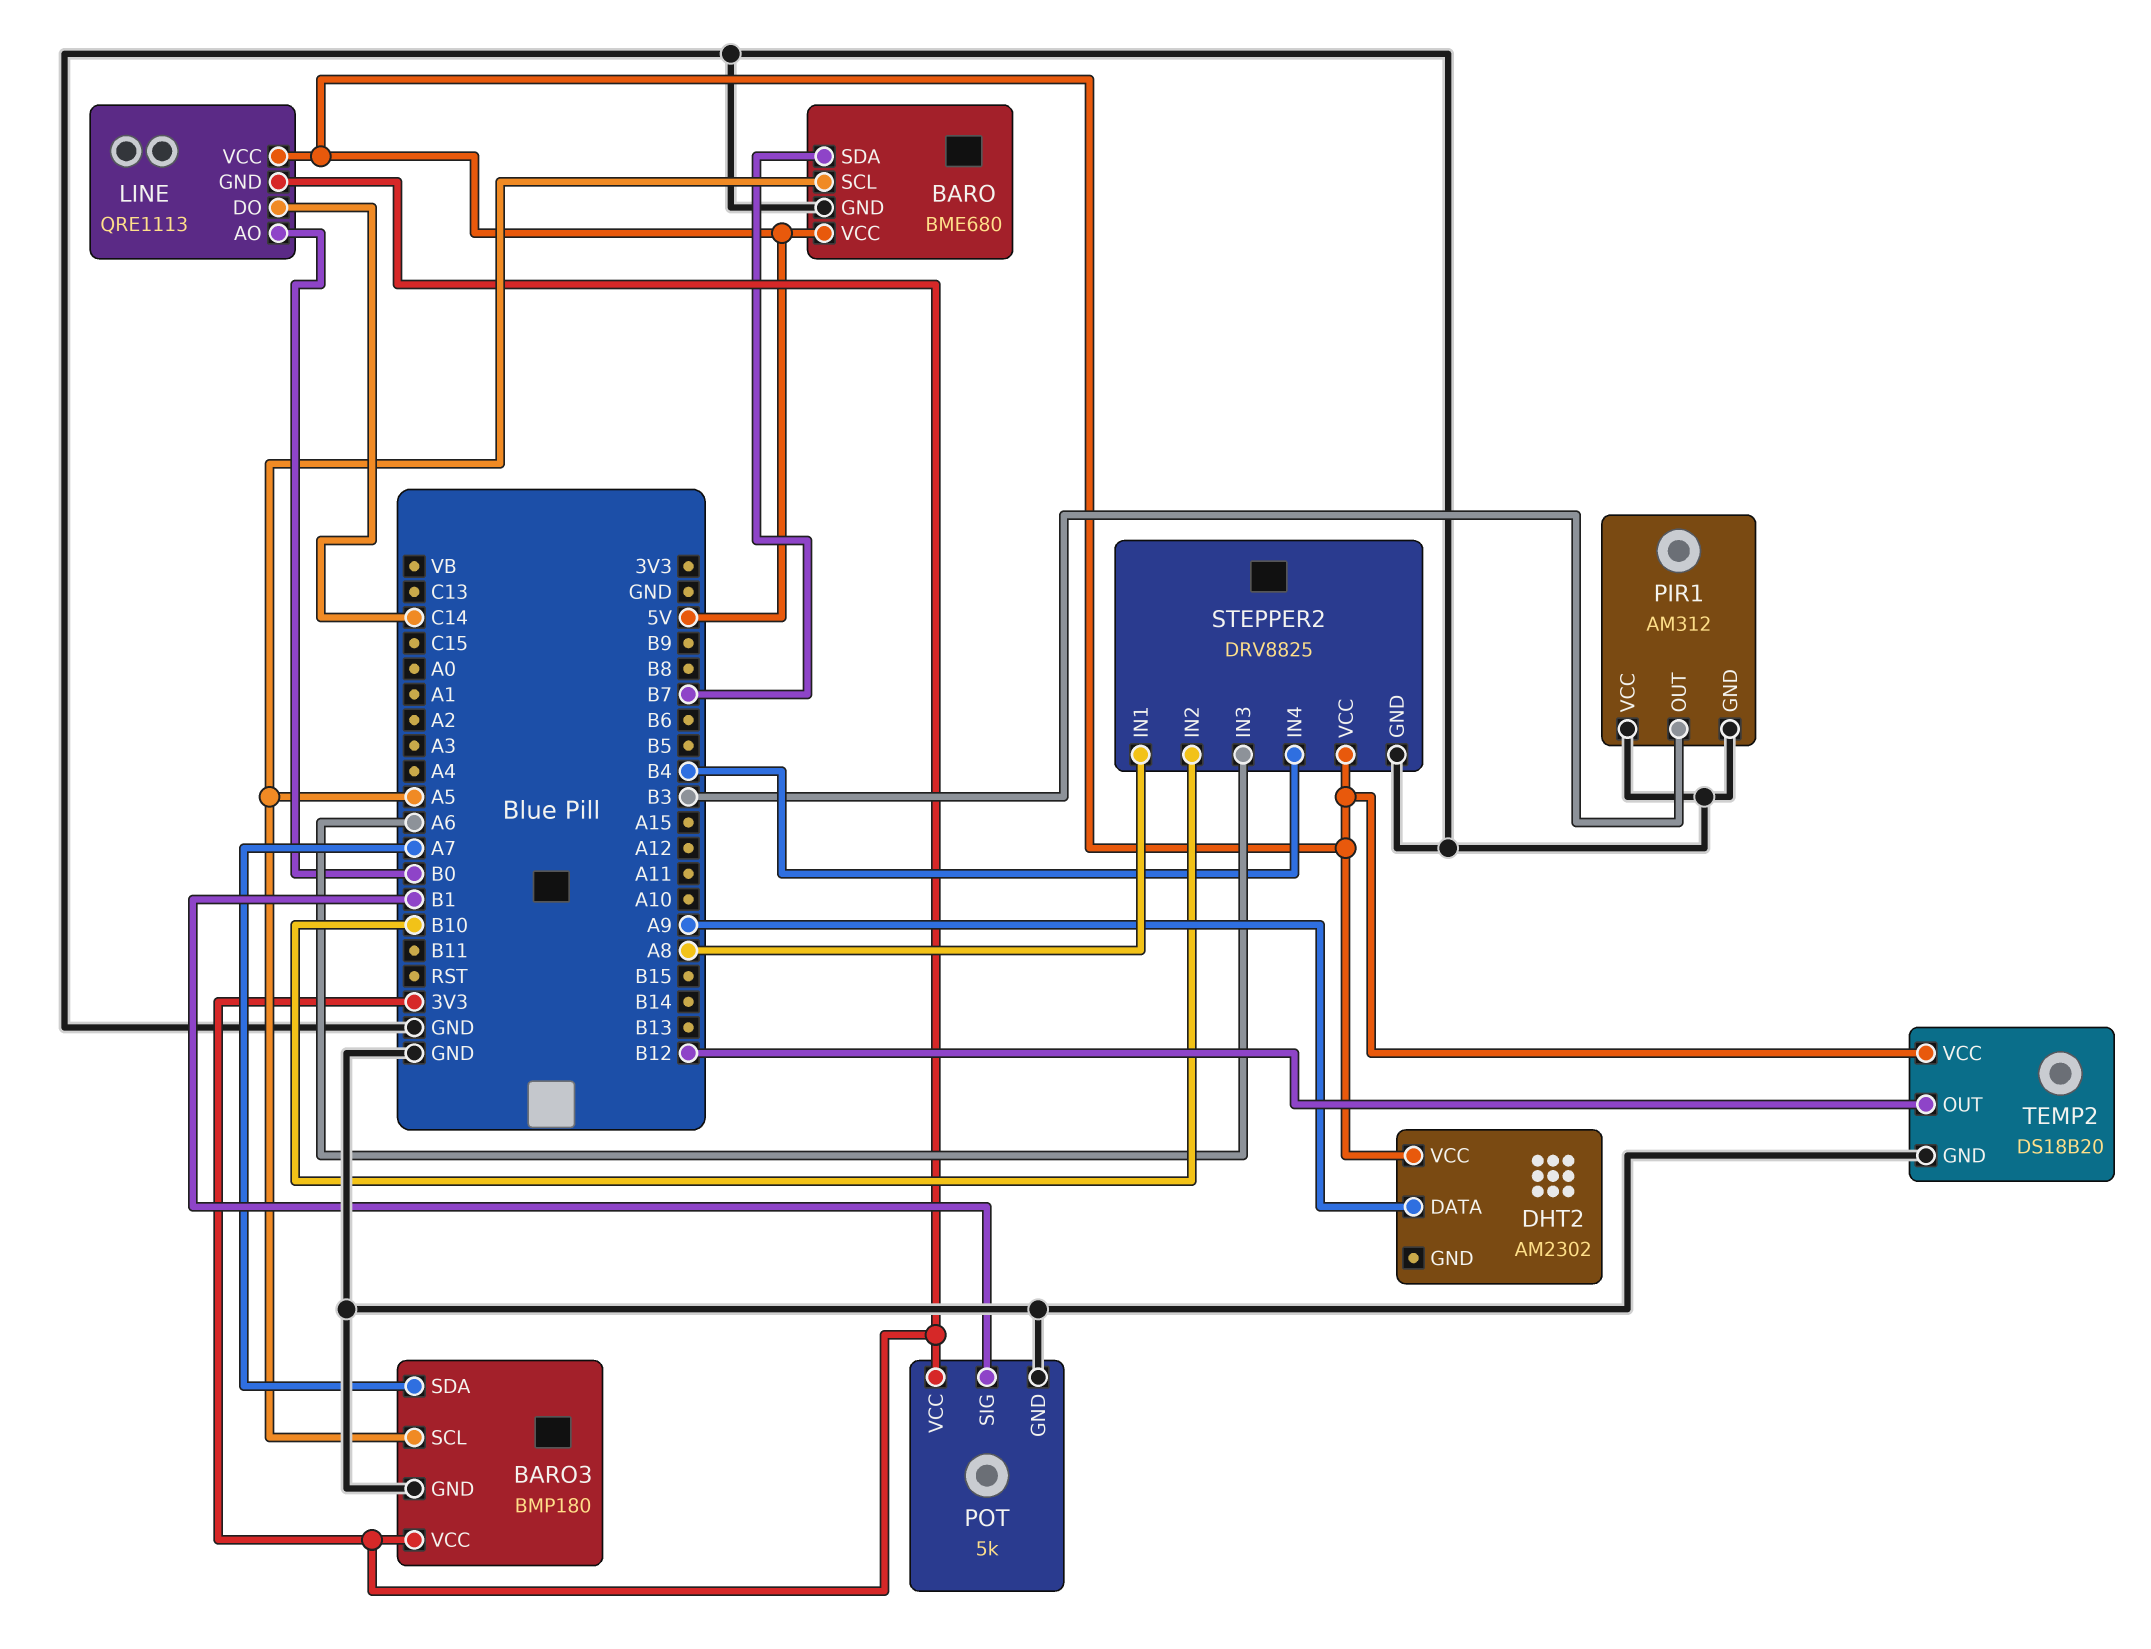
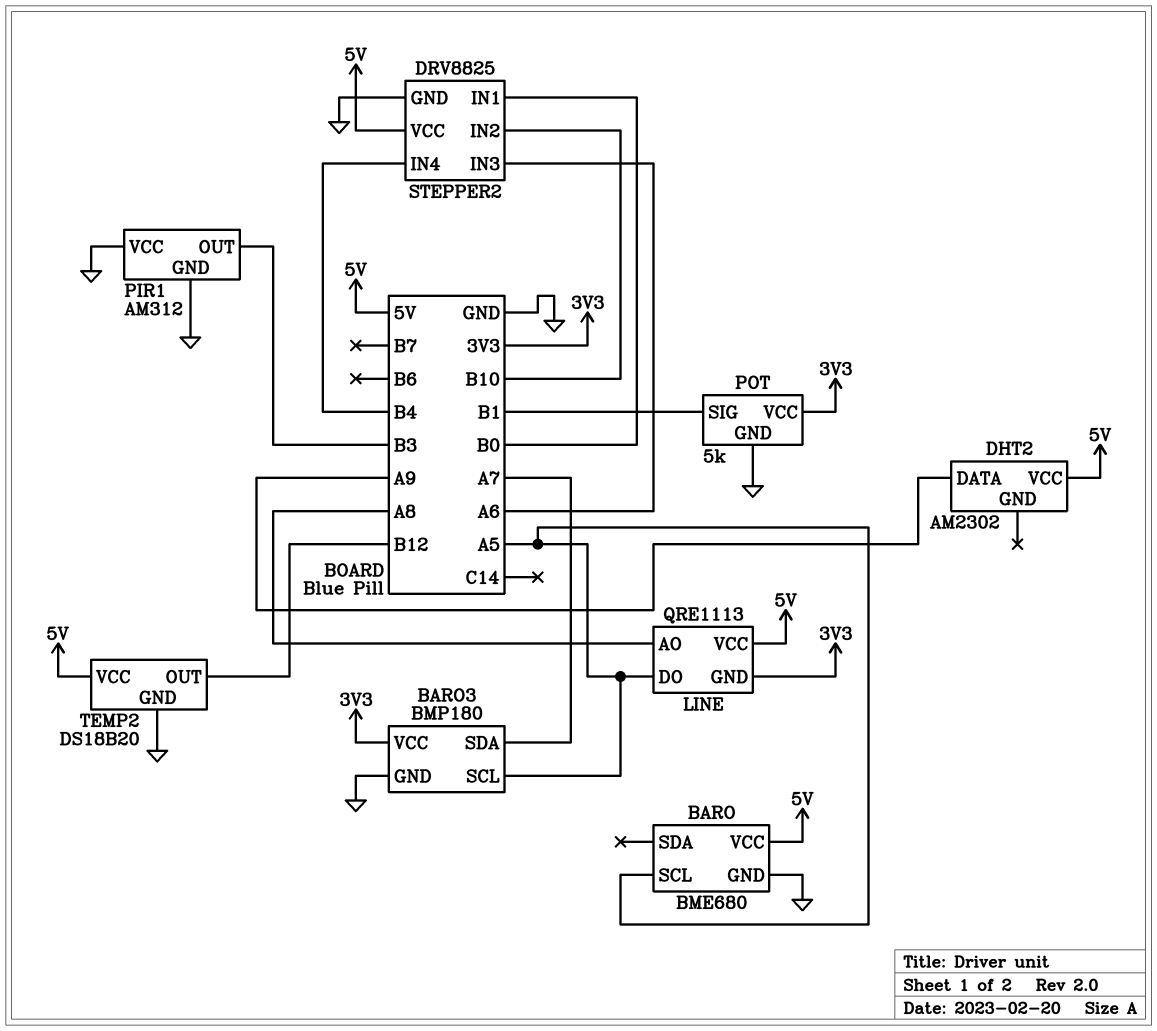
BARO pin SDA: B7 -> none
LINE pin AO: B0 -> A8
LINE pin DO: C14 -> A5
STEPPER2 pin IN1: A8 -> B0

